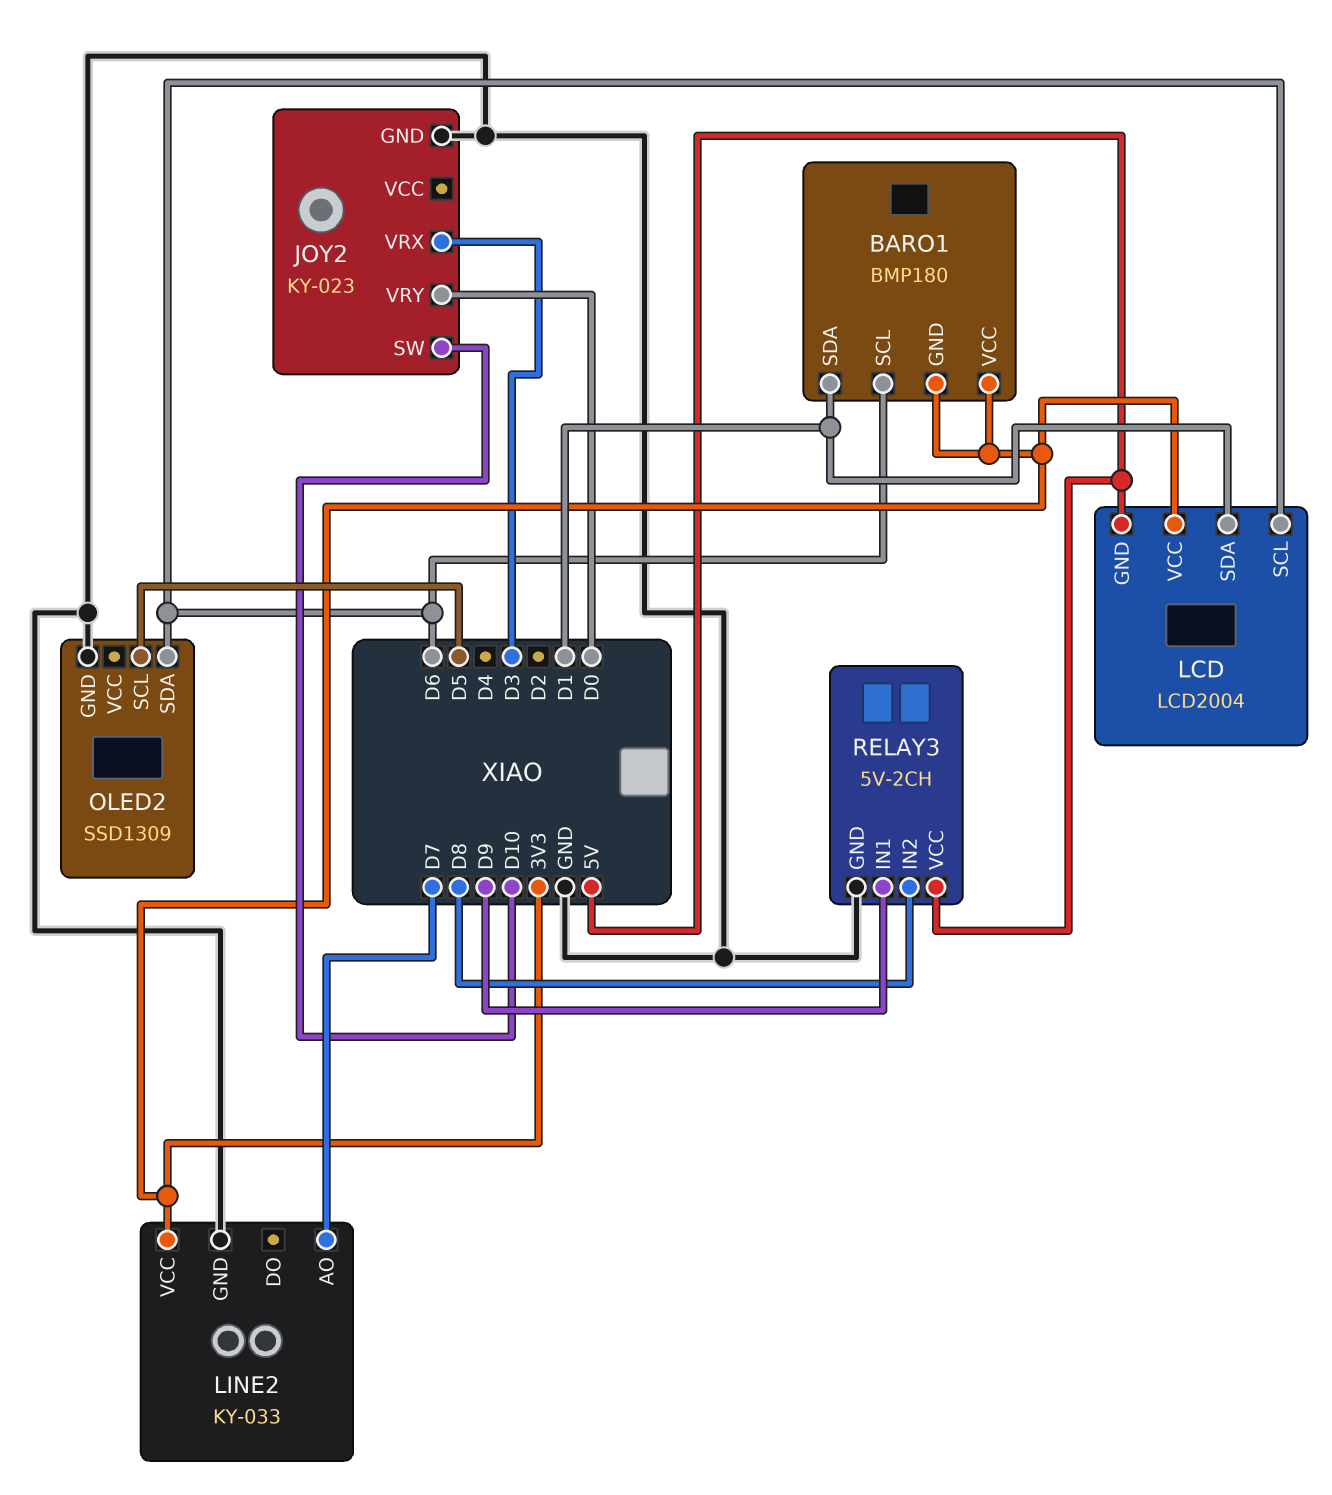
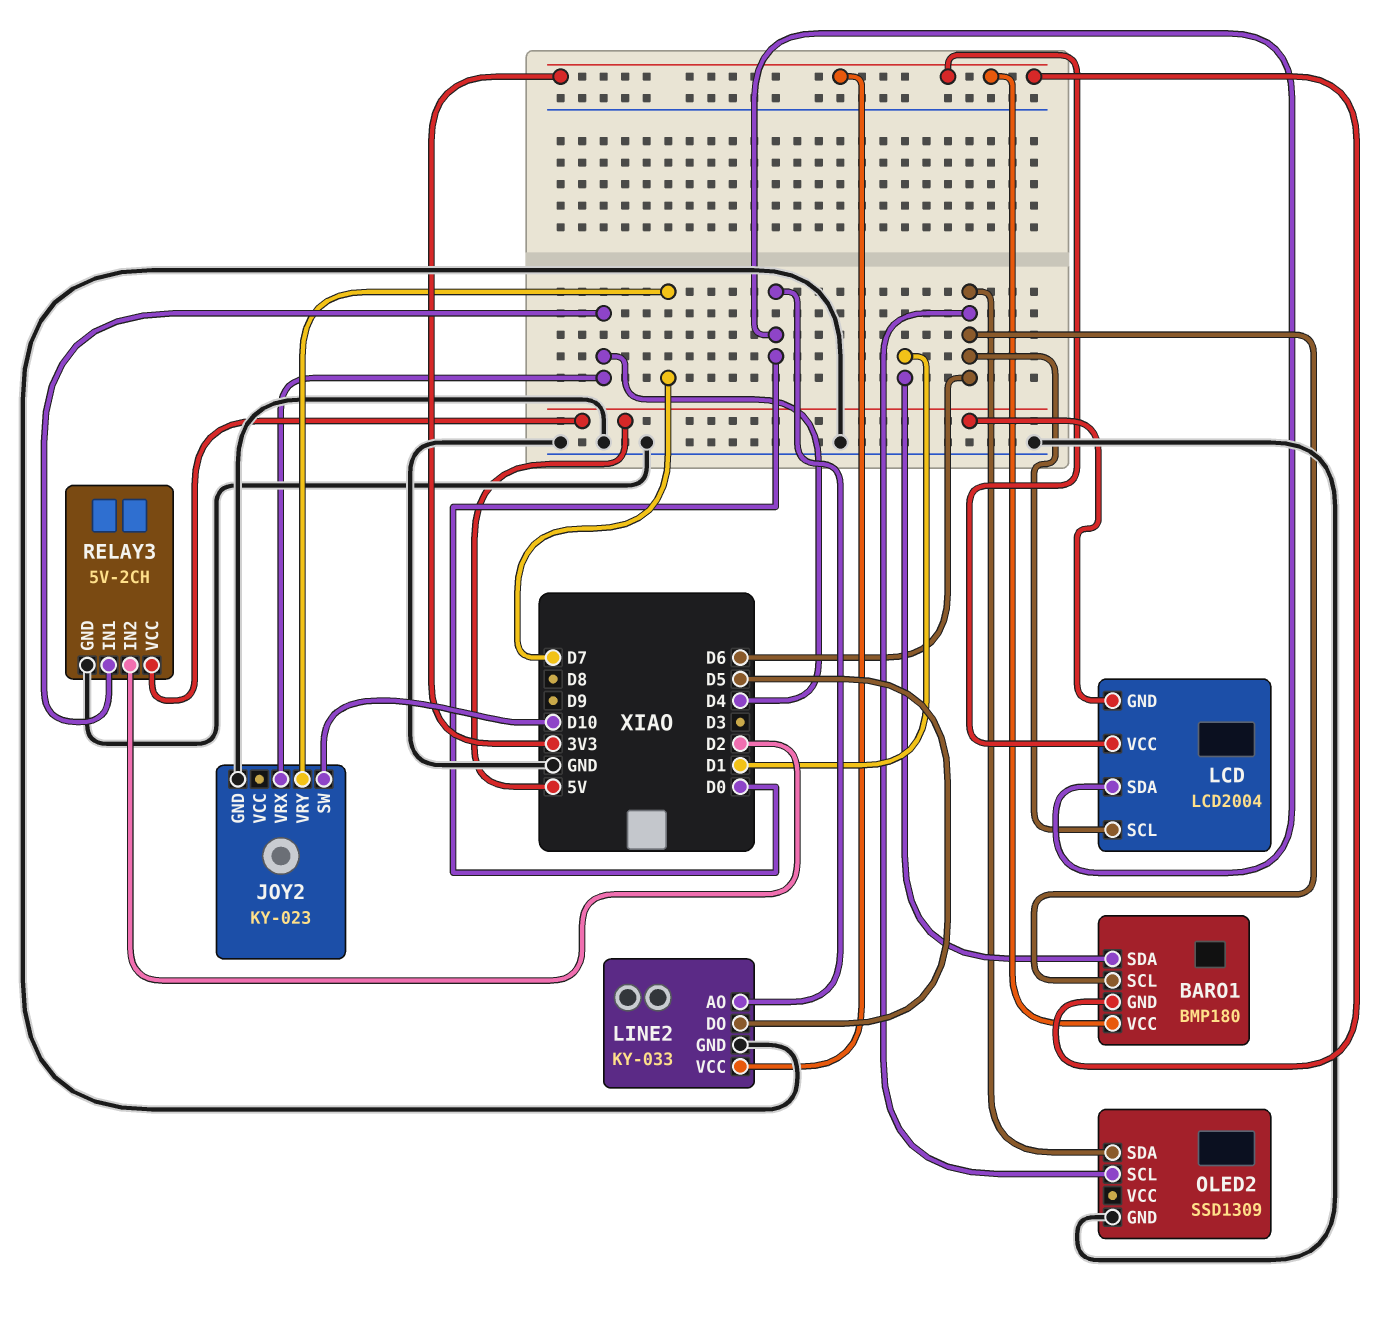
JOY2 pin VRX: D3 -> D4
JOY2 pin VRY: D0 -> D7
LCD pin SDA: D1 -> D0
LINE2 pin AO: D7 -> D0
LINE2 pin DO: none -> D5
OLED2 pin SCL: D5 -> D6
RELAY3 pin IN1: D9 -> D4
RELAY3 pin IN2: D8 -> D2

